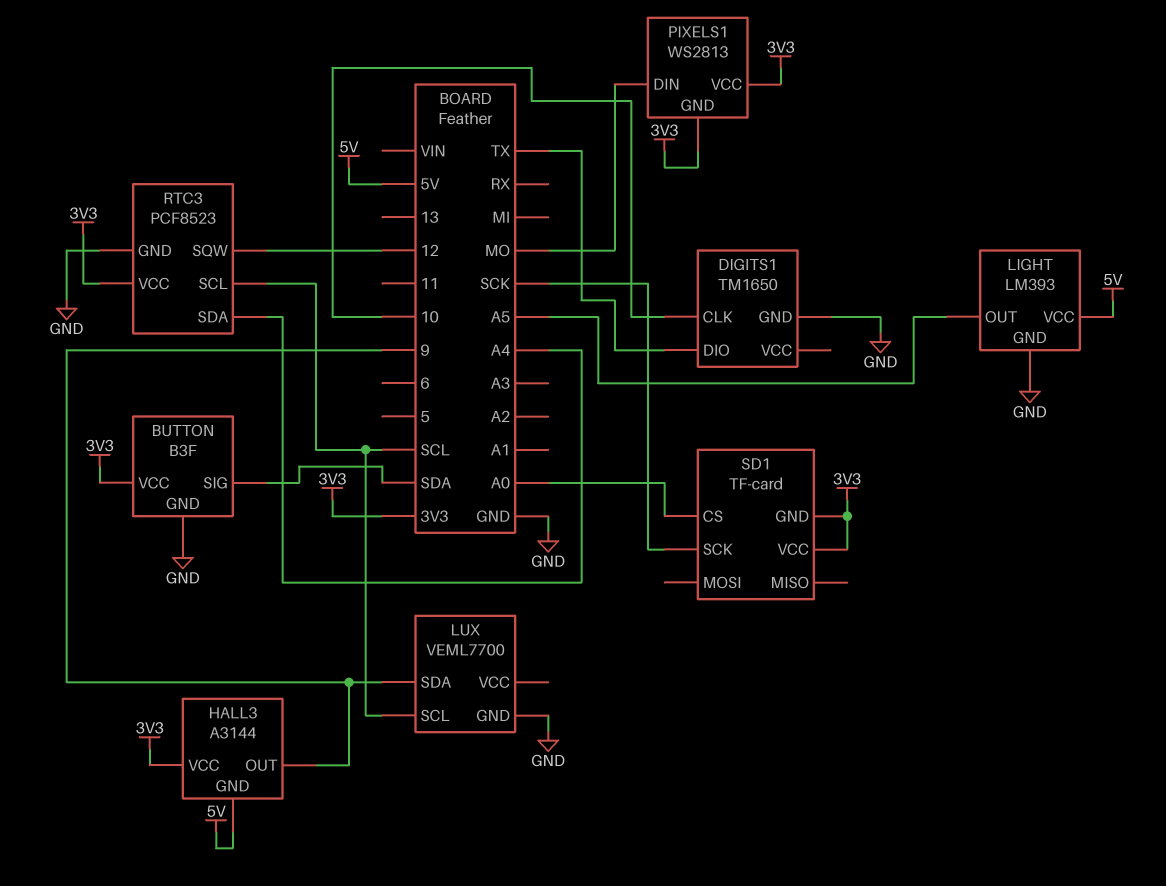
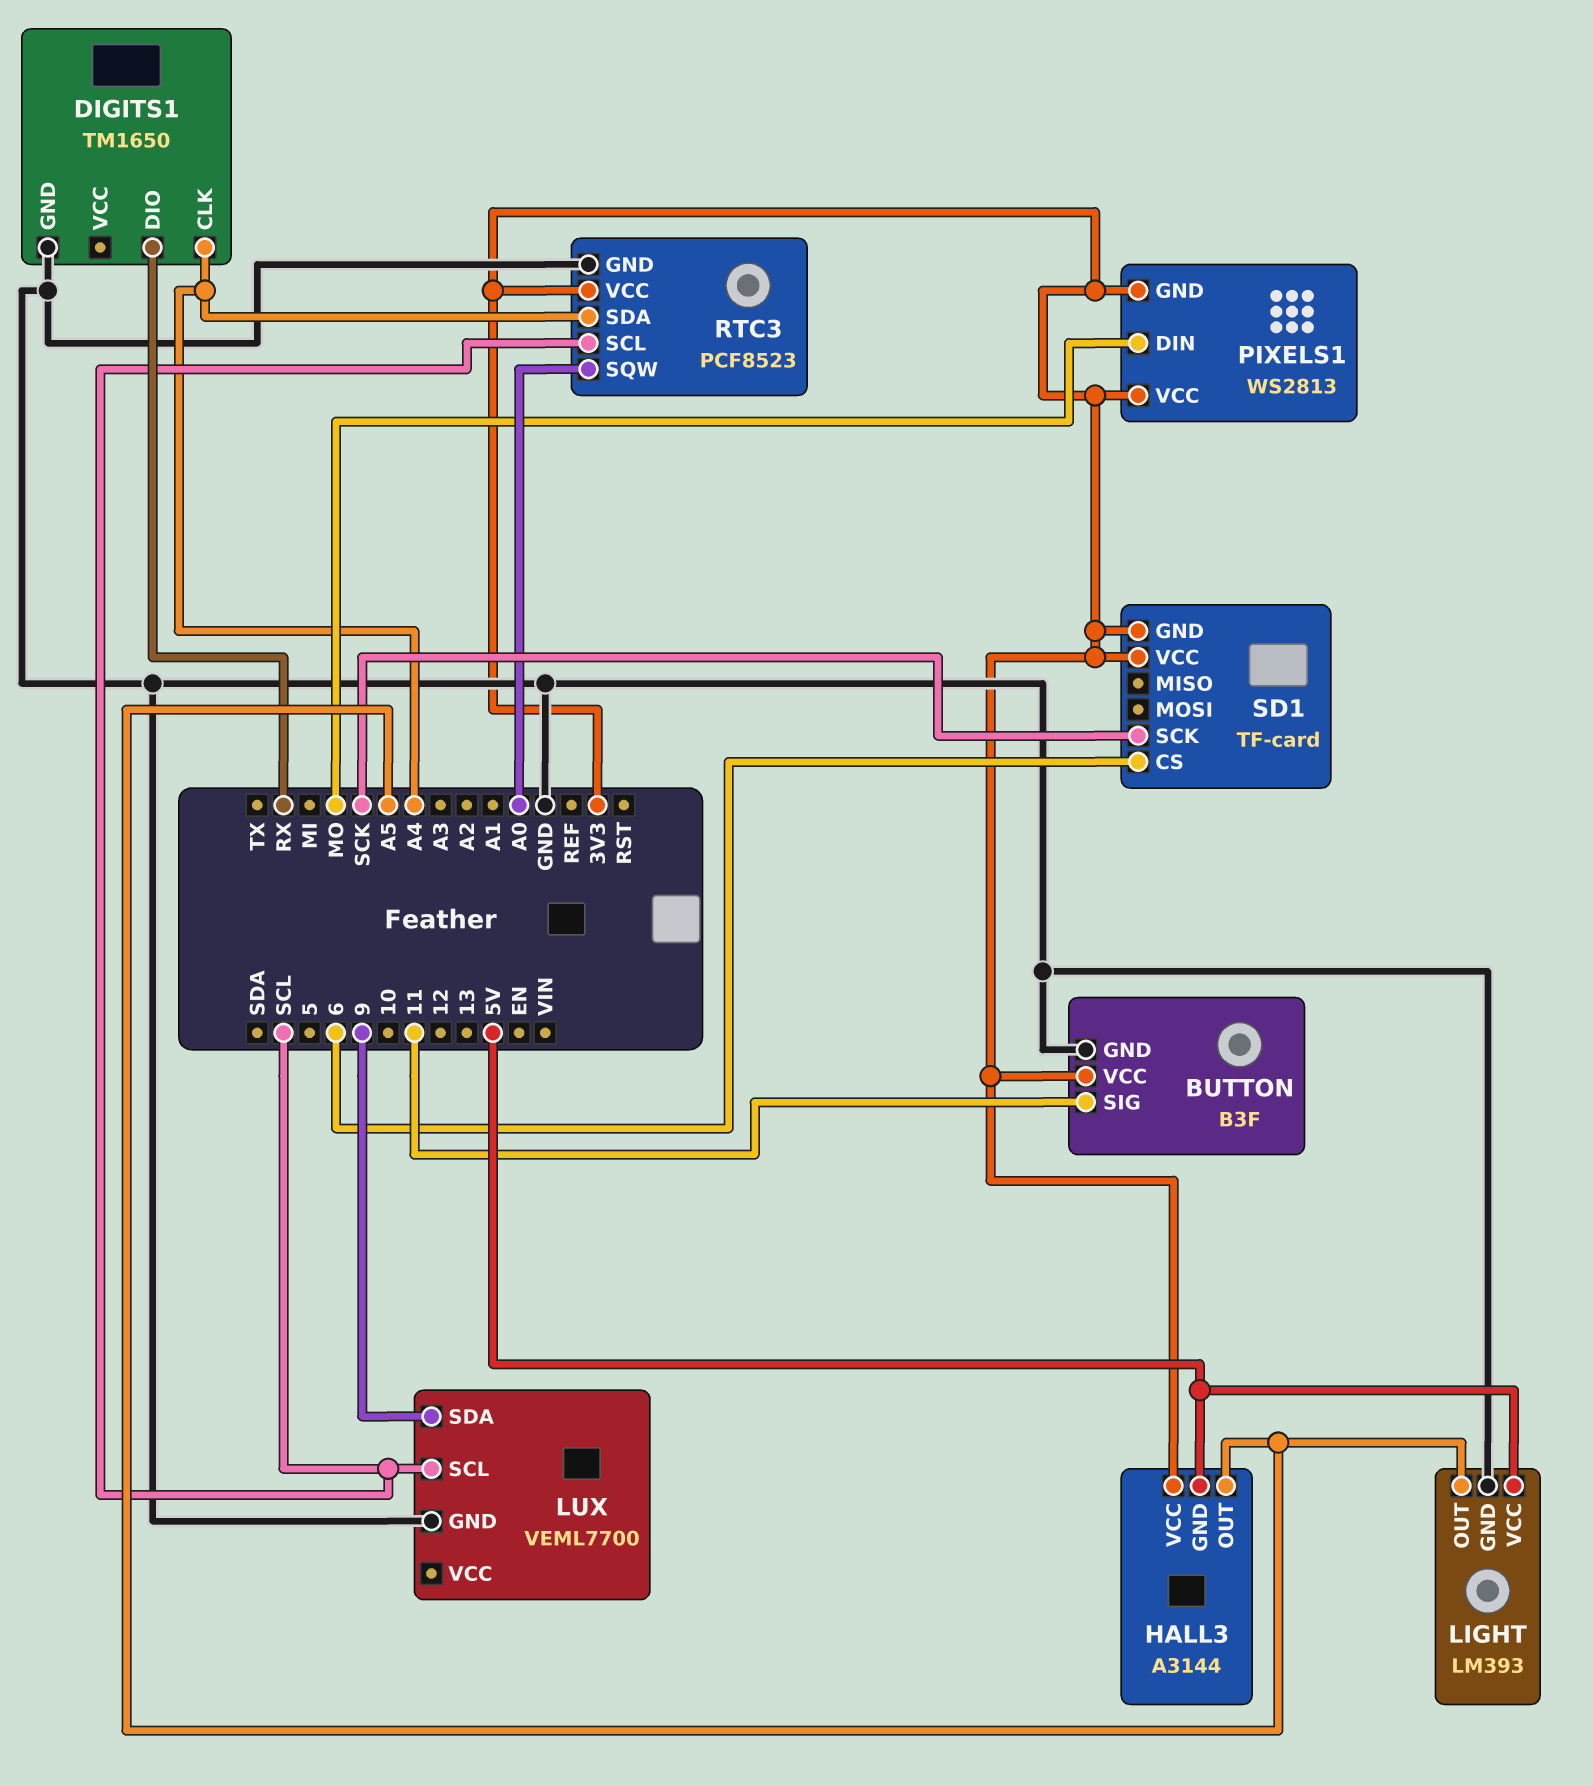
BUTTON pin SIG: SDA -> 11
DIGITS1 pin CLK: 10 -> A4
DIGITS1 pin DIO: TX -> RX
HALL3 pin OUT: 9 -> A5
RTC3 pin SQW: 12 -> A0
SD1 pin CS: A0 -> 6

